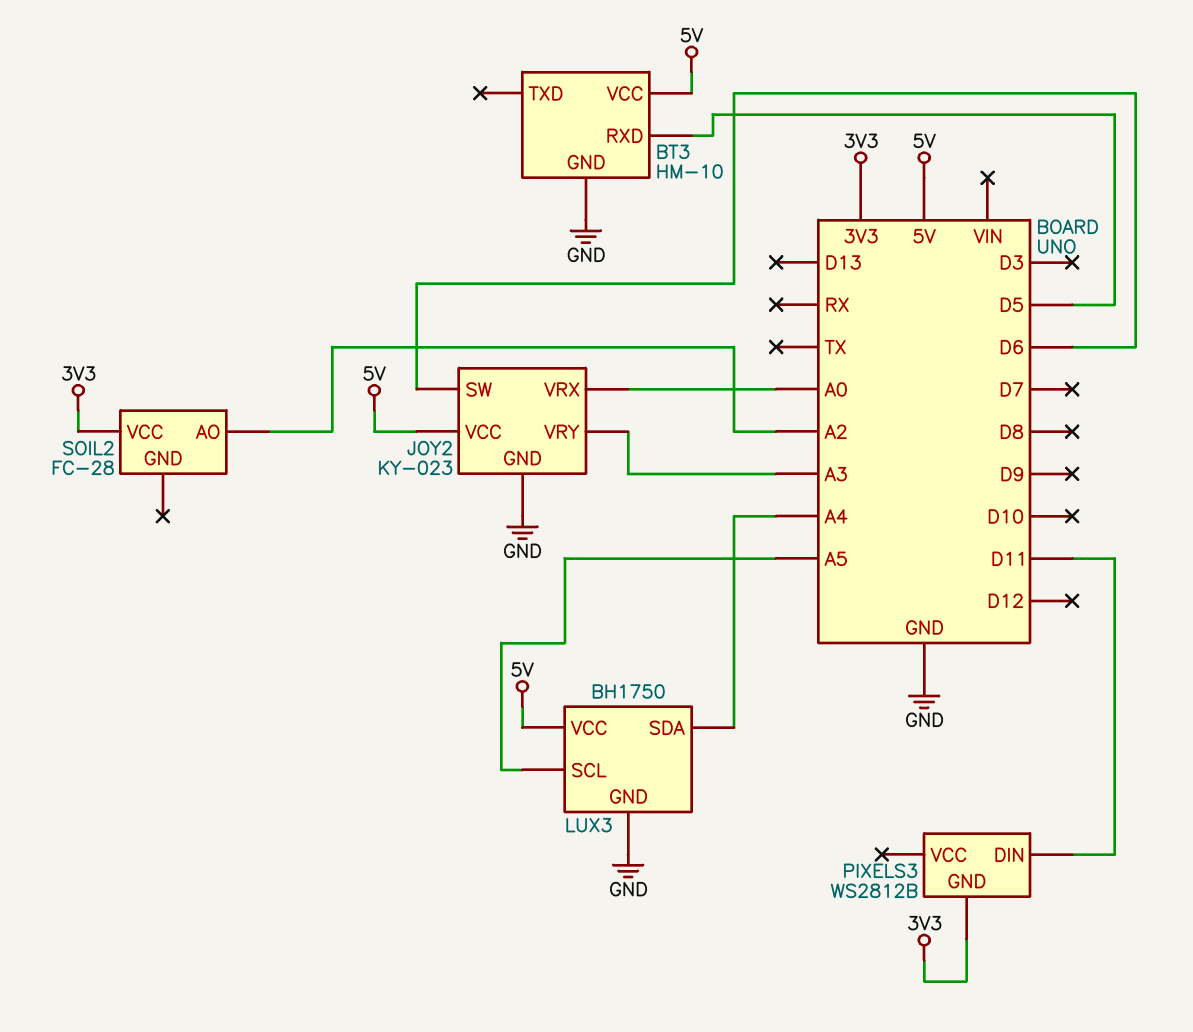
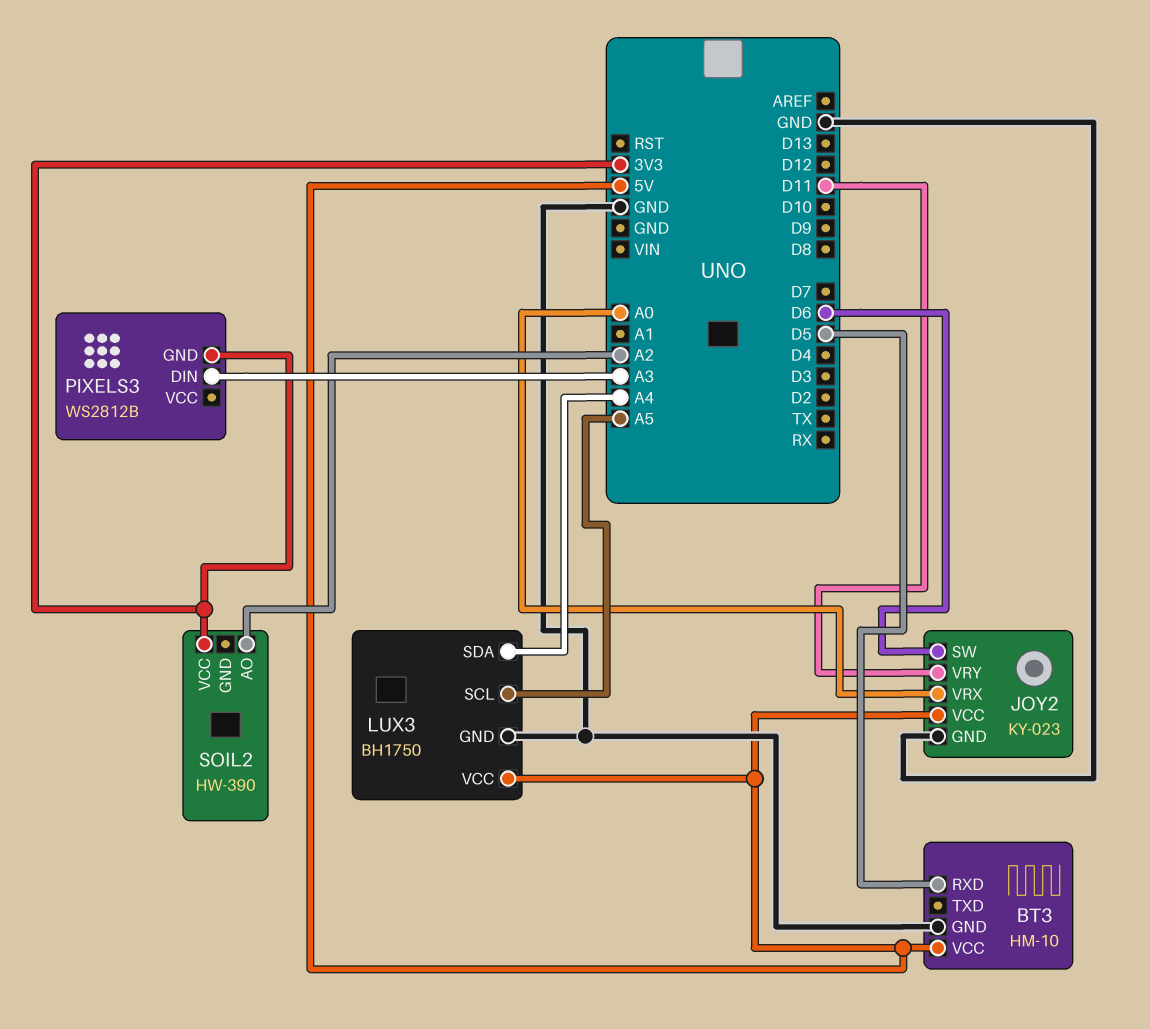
JOY2 pin VRY: A3 -> D11
PIXELS3 pin DIN: D11 -> A3
SOIL2: FC-28 -> HW-390

